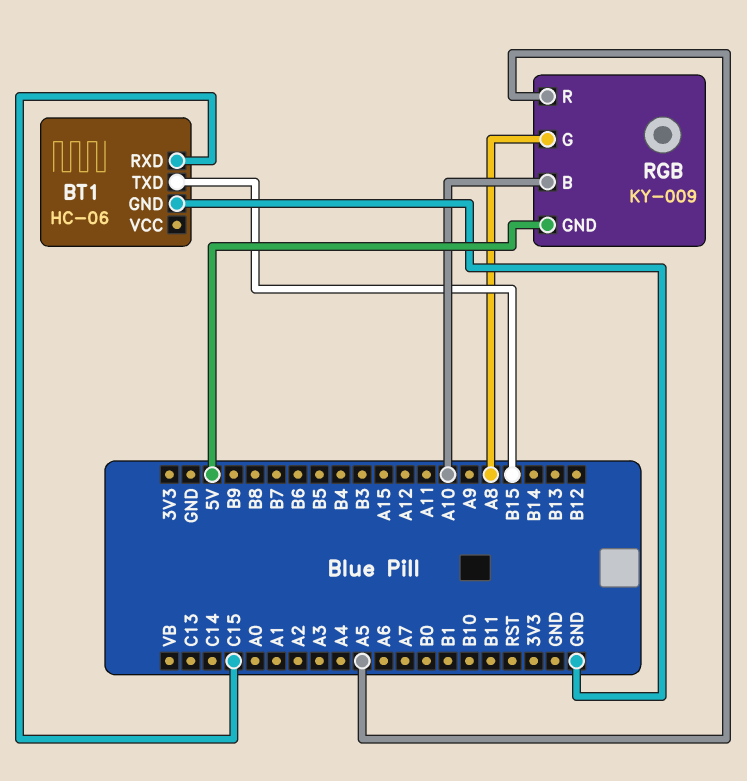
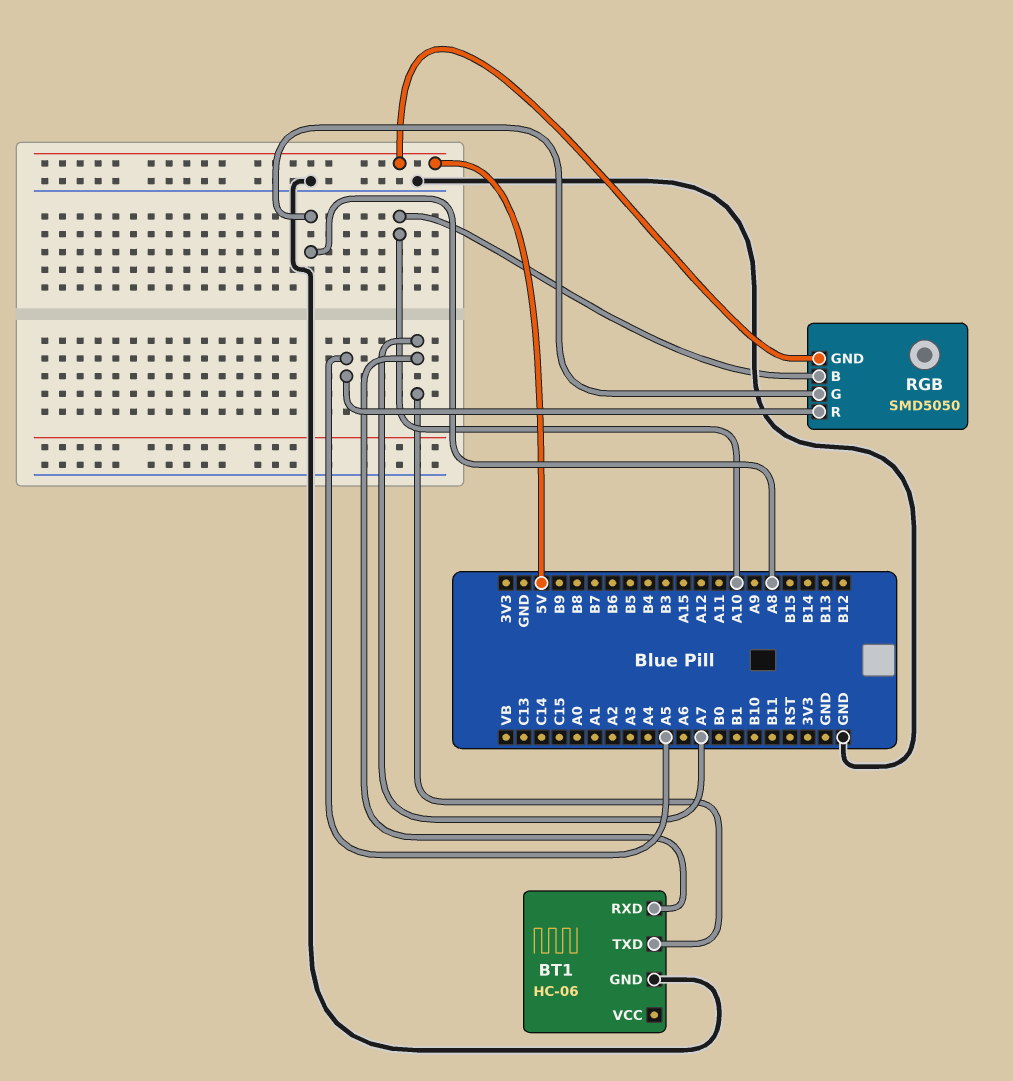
BT1 pin RXD: C15 -> A7
BT1 pin TXD: B15 -> A7
RGB: KY-009 -> SMD5050

